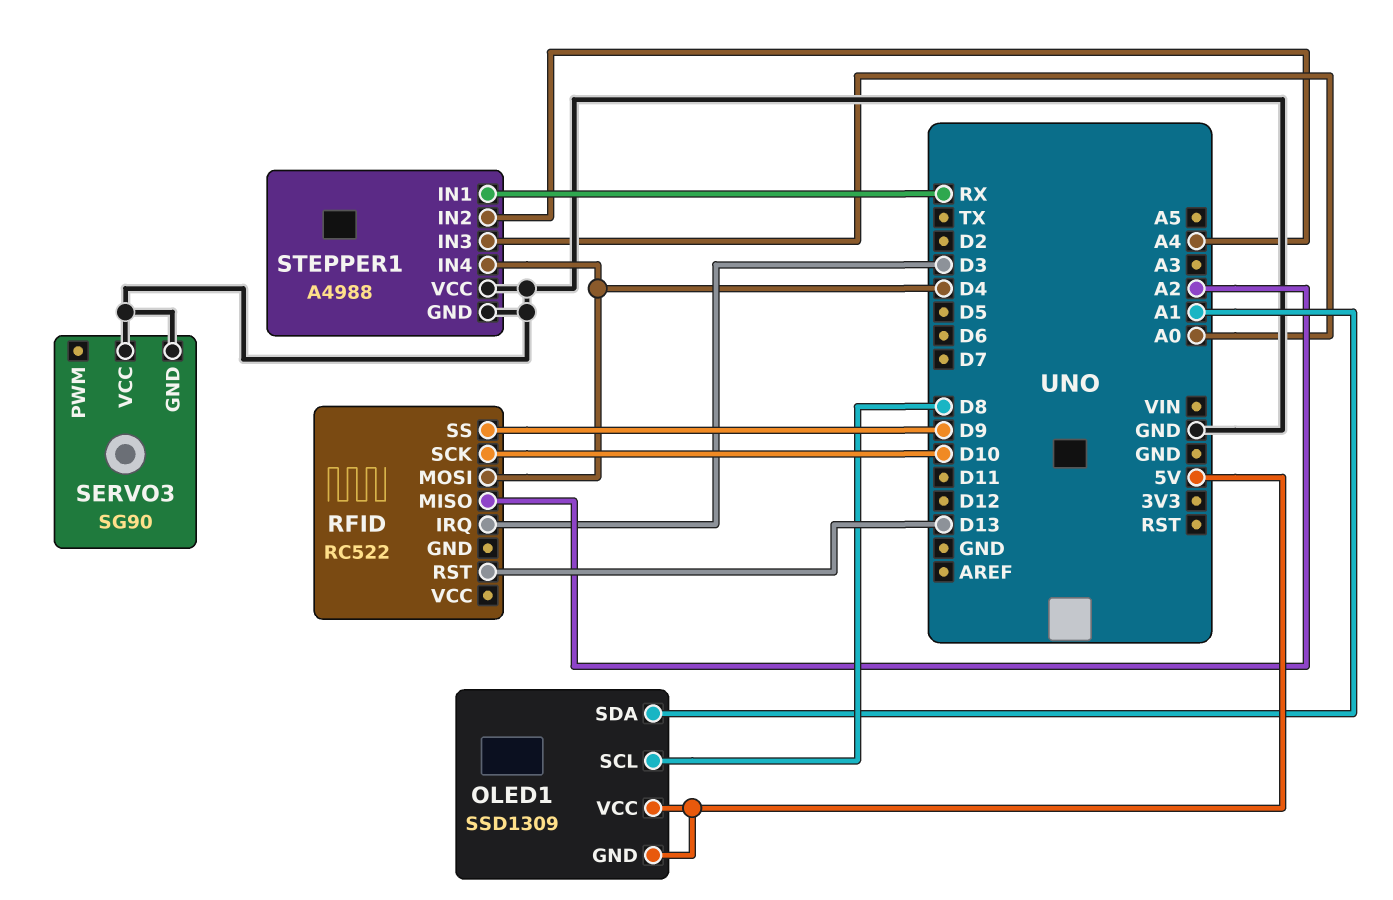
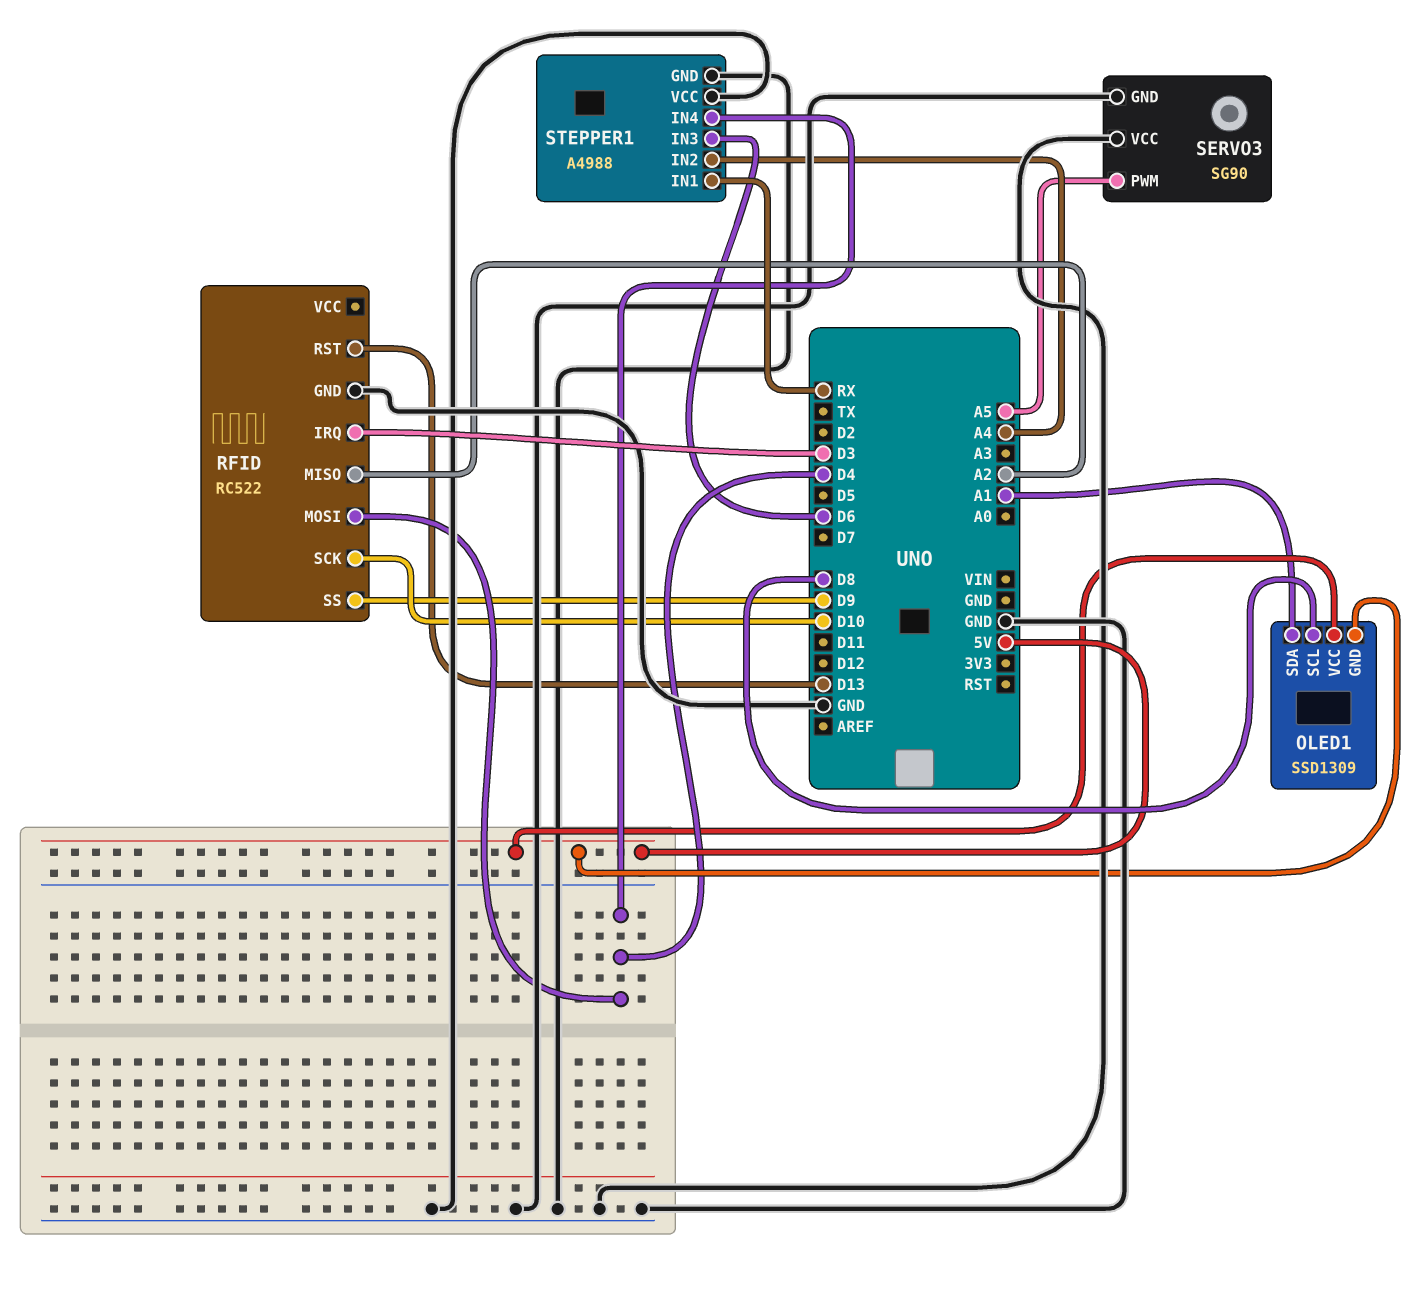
RFID pin GND: none -> GND
SERVO3 pin PWM: none -> A5
STEPPER1 pin IN3: A0 -> D6

